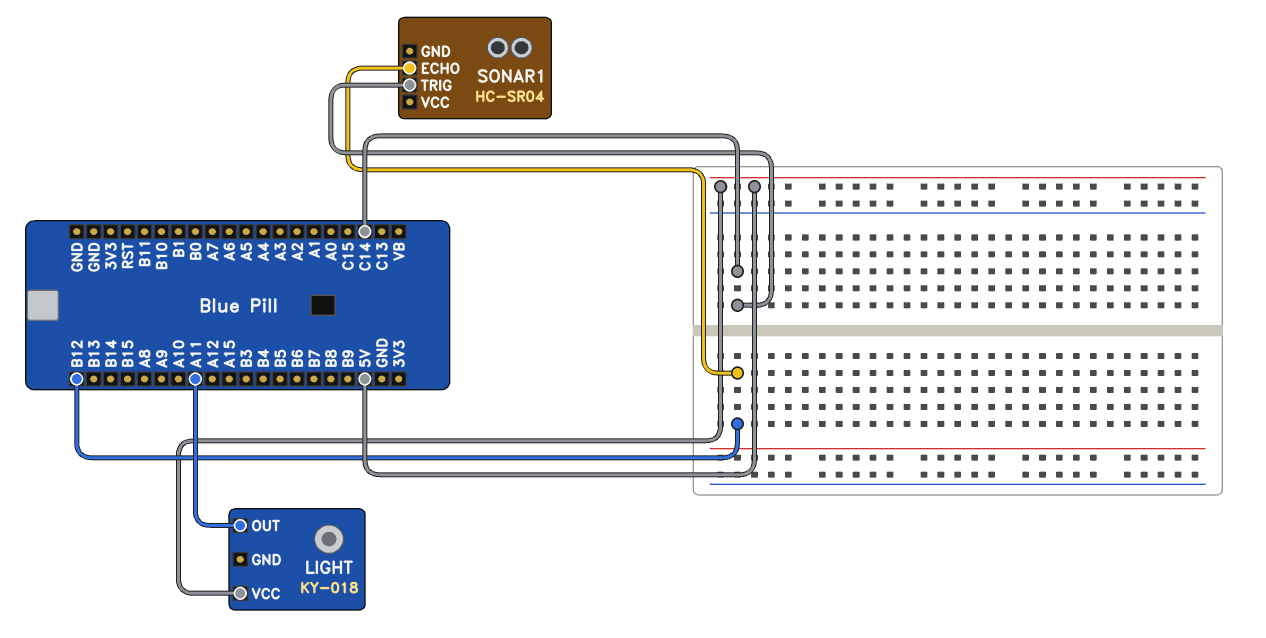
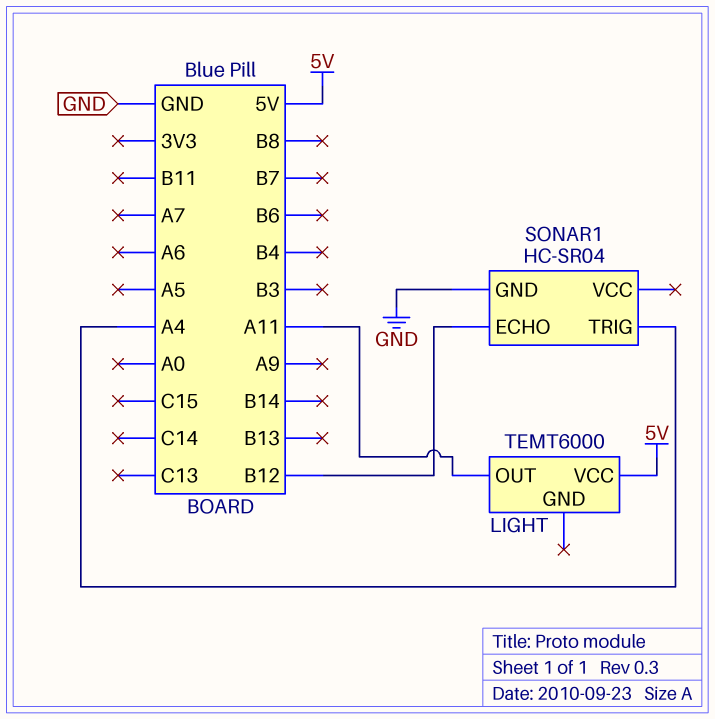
LIGHT: KY-018 -> TEMT6000
SONAR1 pin GND: none -> GND
SONAR1 pin TRIG: C14 -> A4

